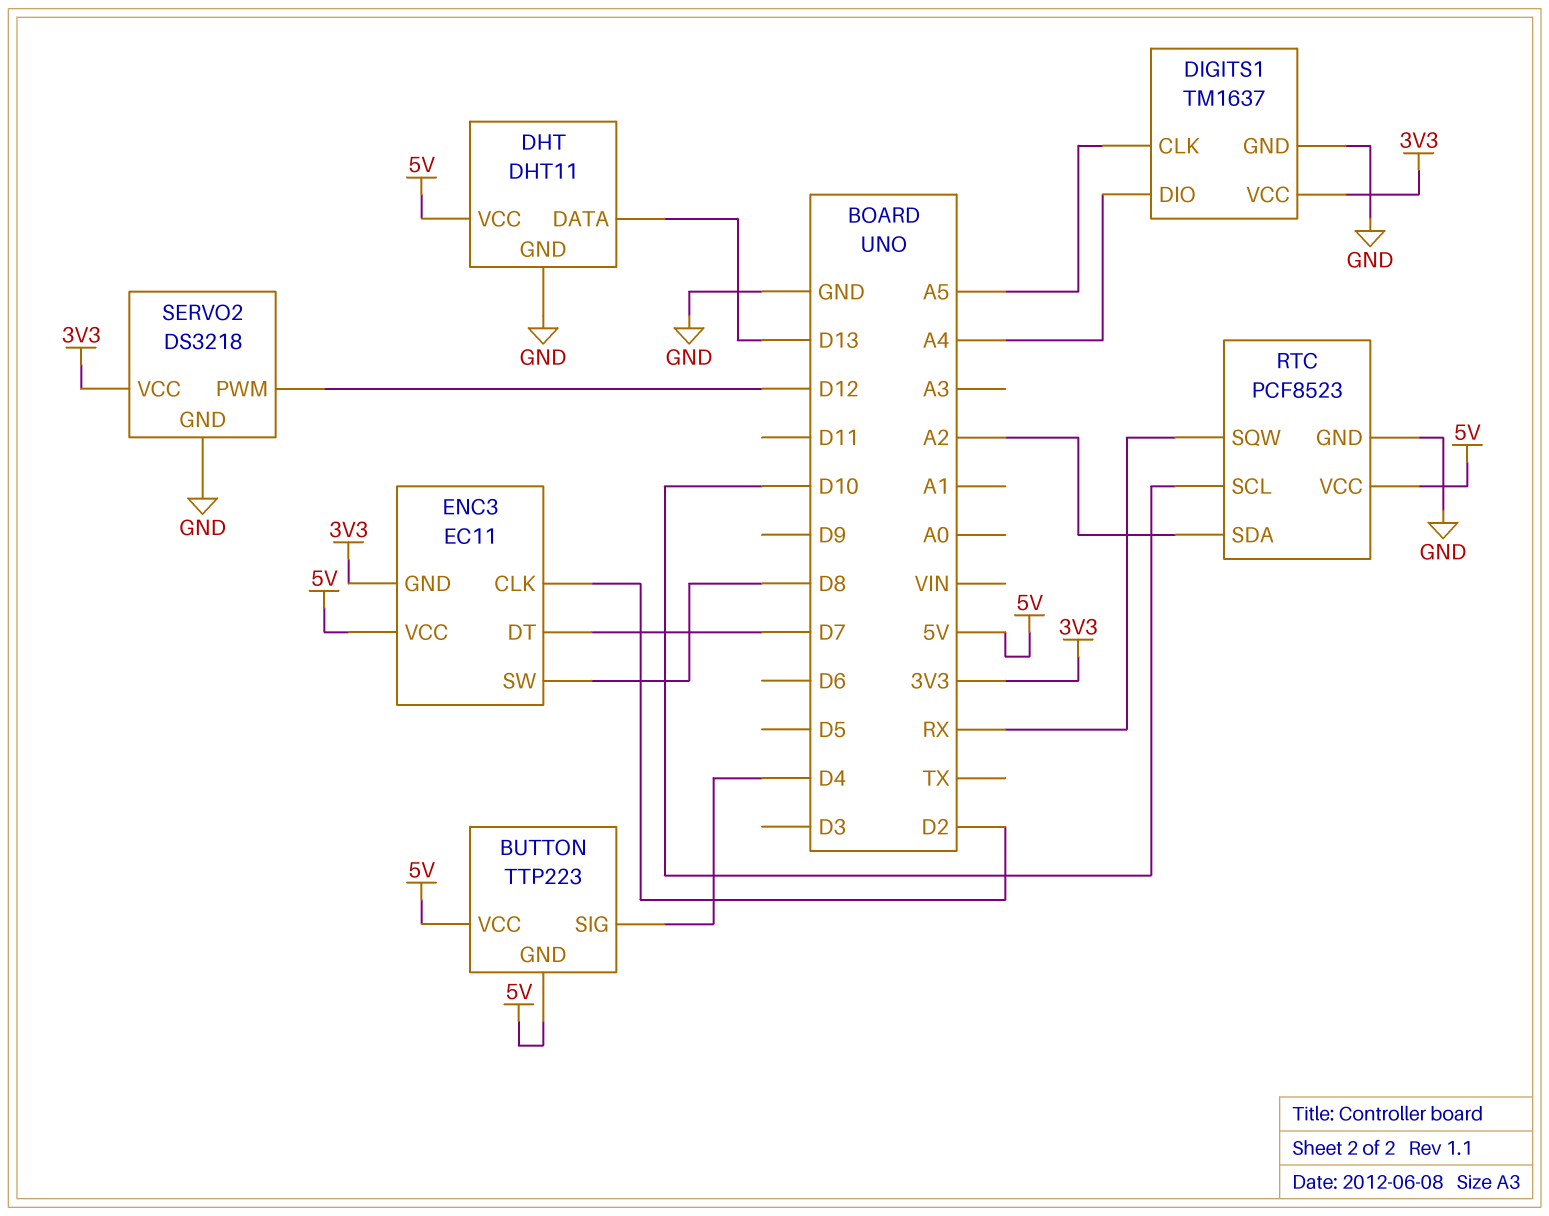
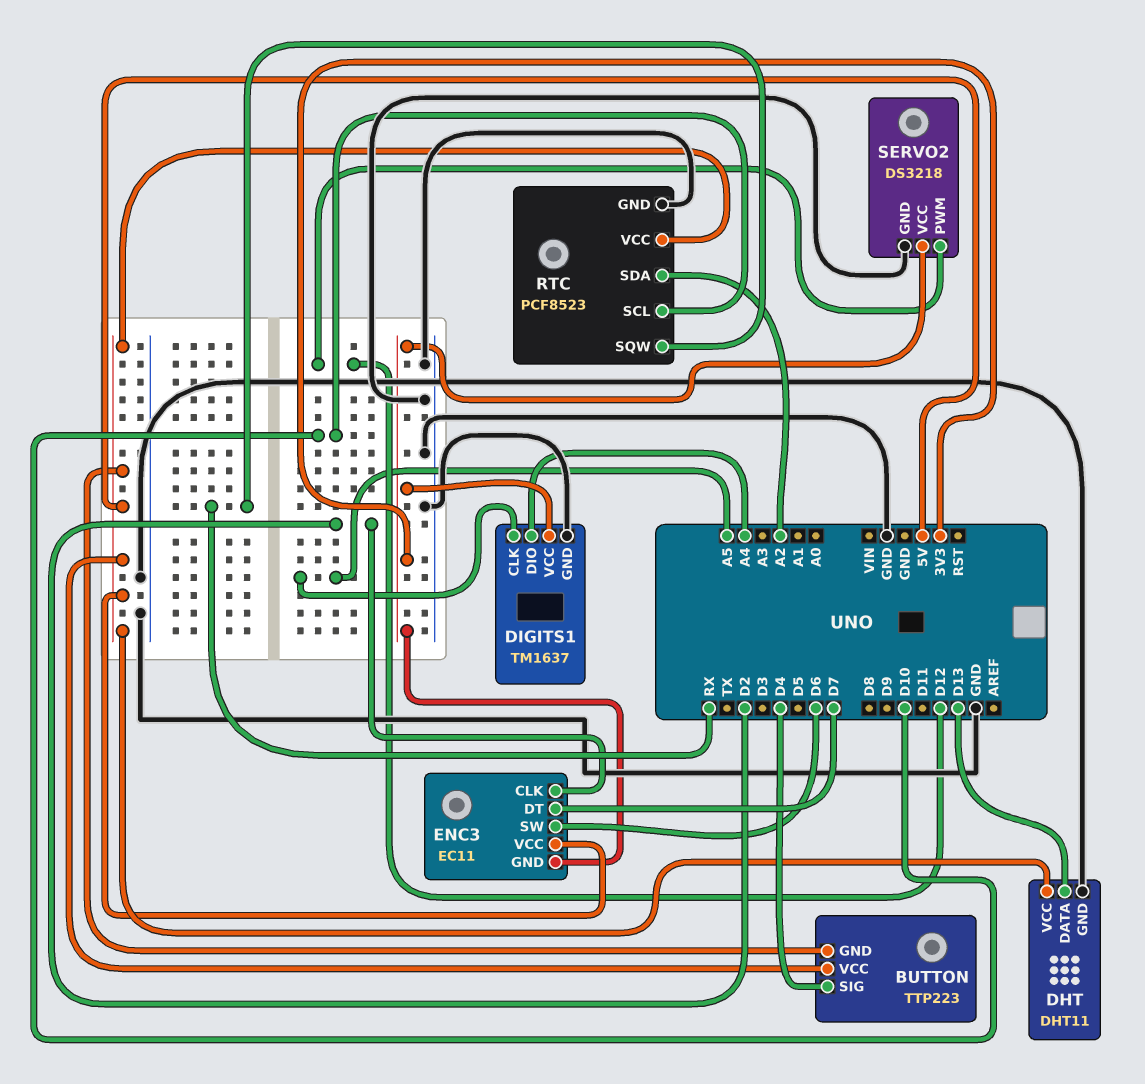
ENC3 pin SW: D8 -> D6

